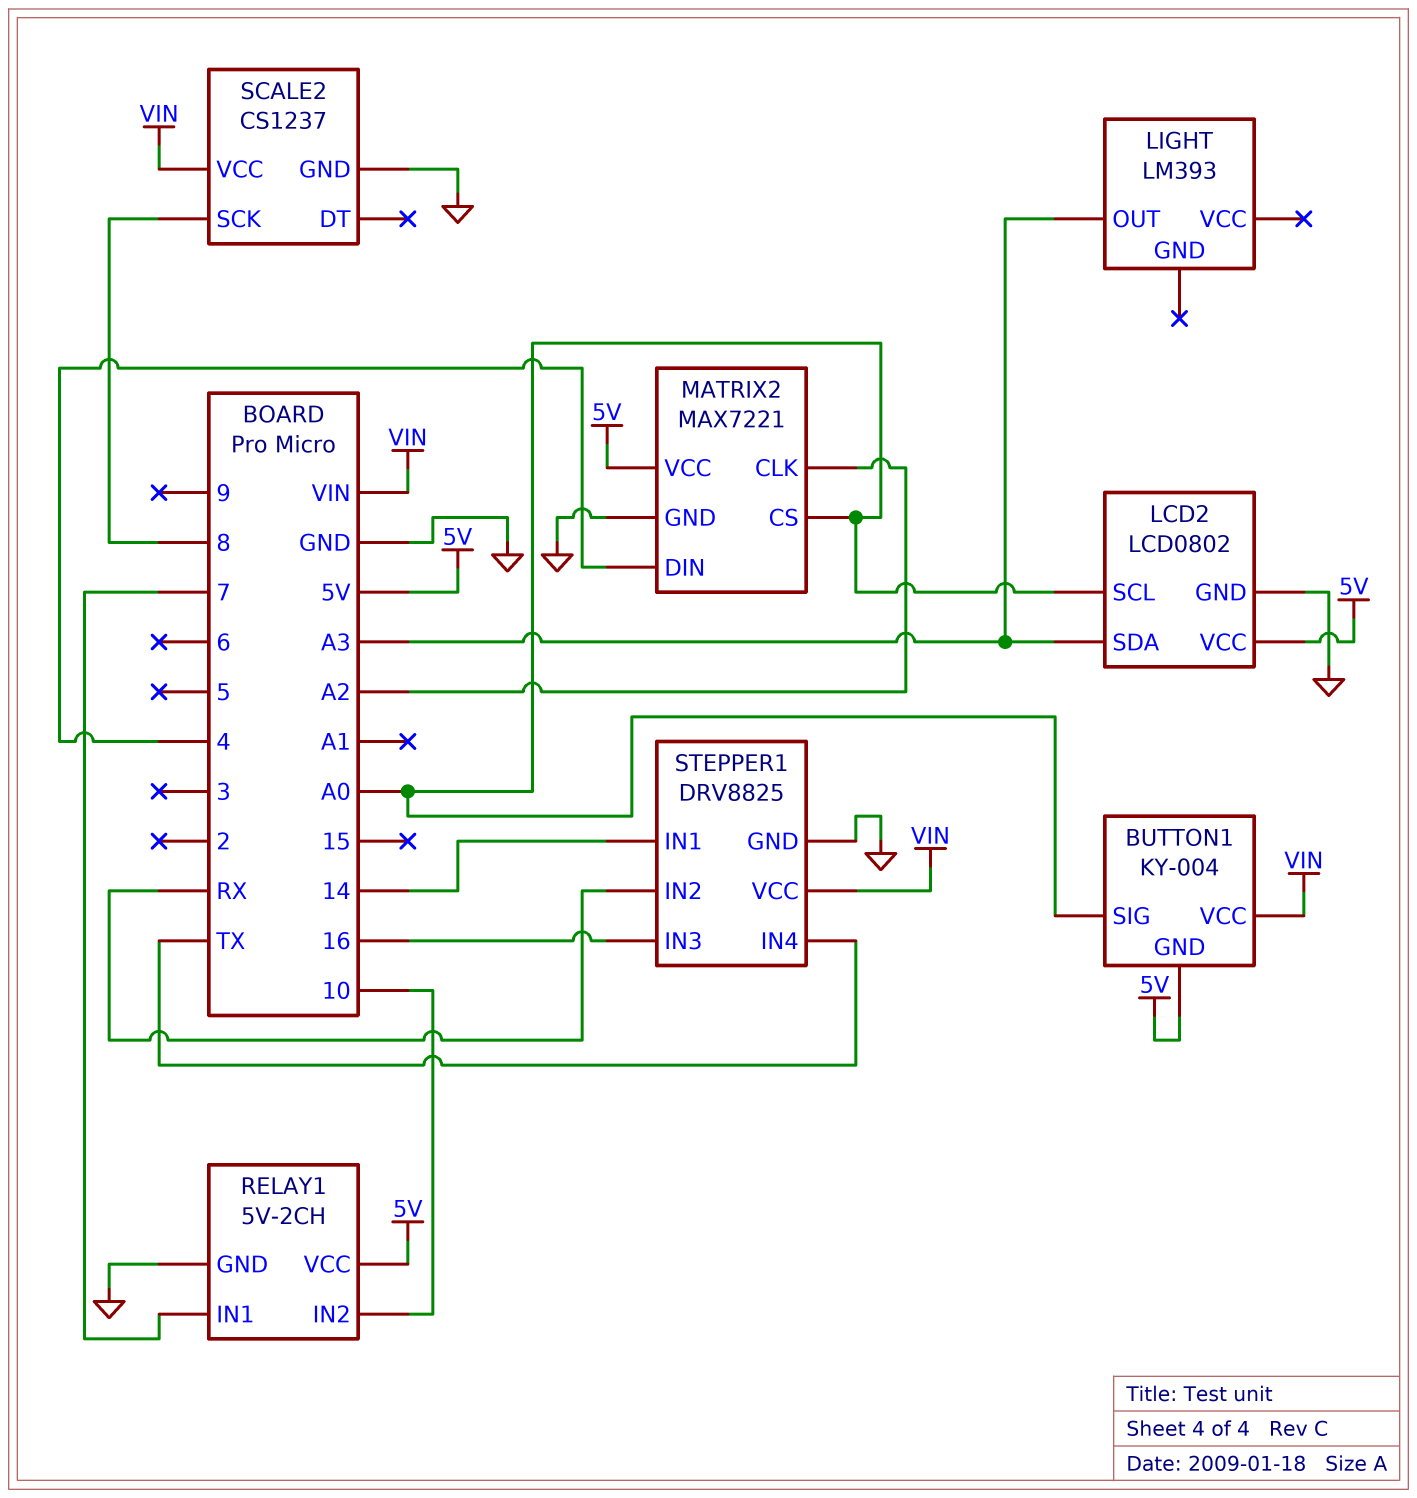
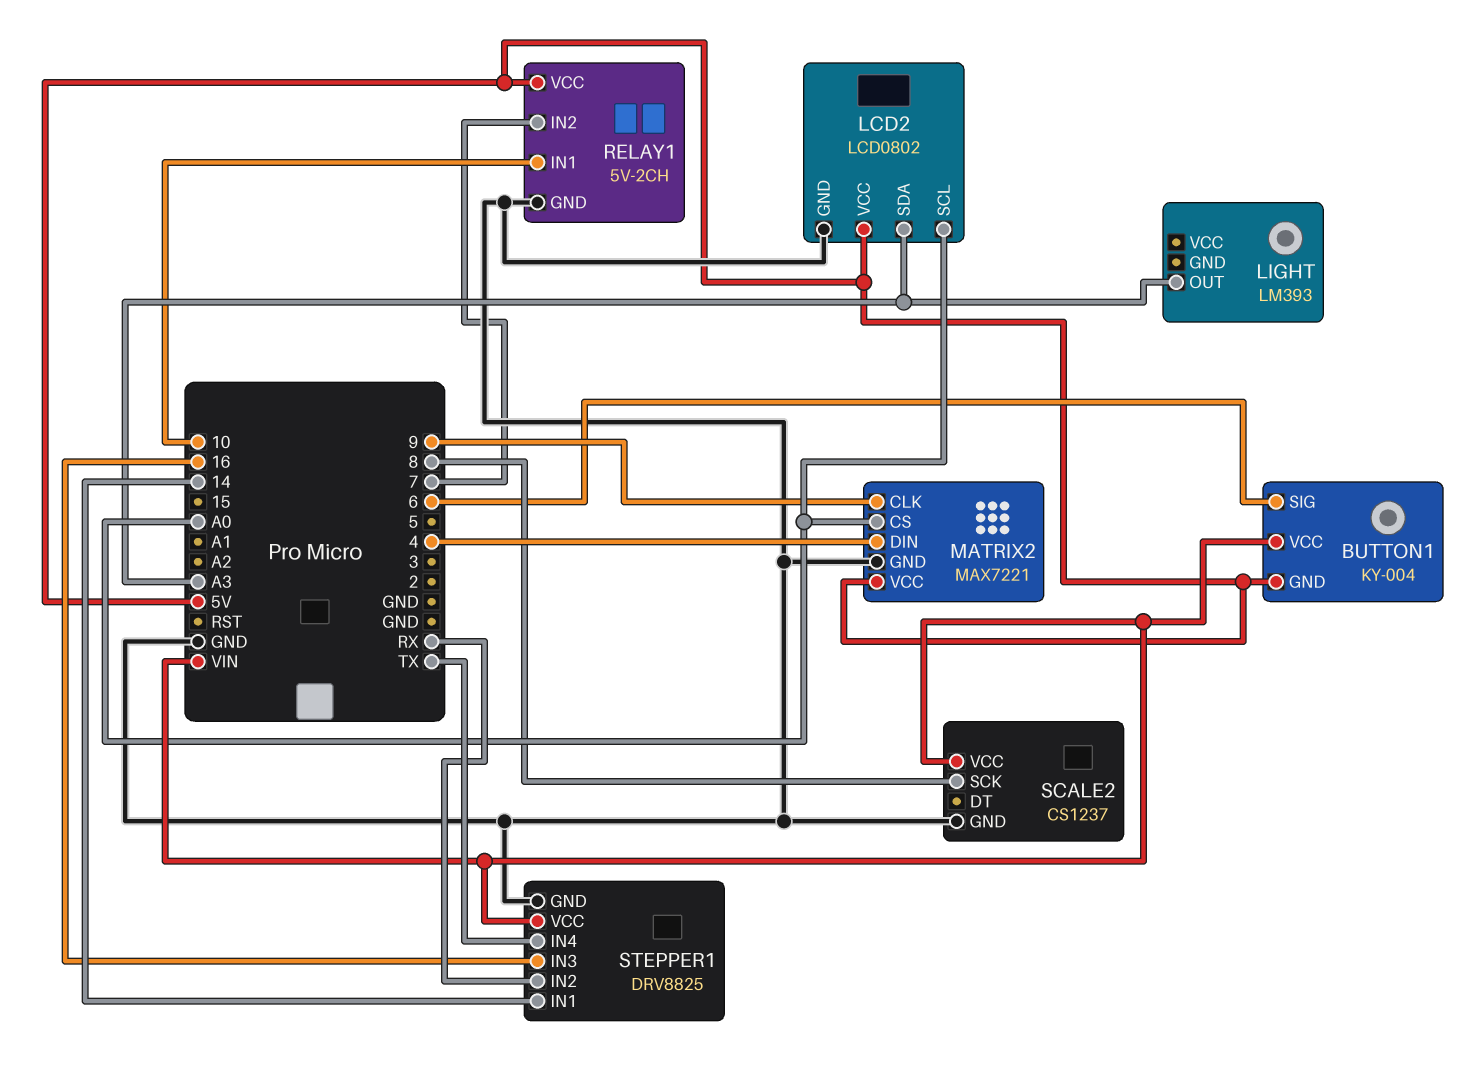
BUTTON1 pin SIG: A0 -> 6
MATRIX2 pin CLK: A2 -> 9
RELAY1 pin IN1: 7 -> 10
RELAY1 pin IN2: 10 -> 7

